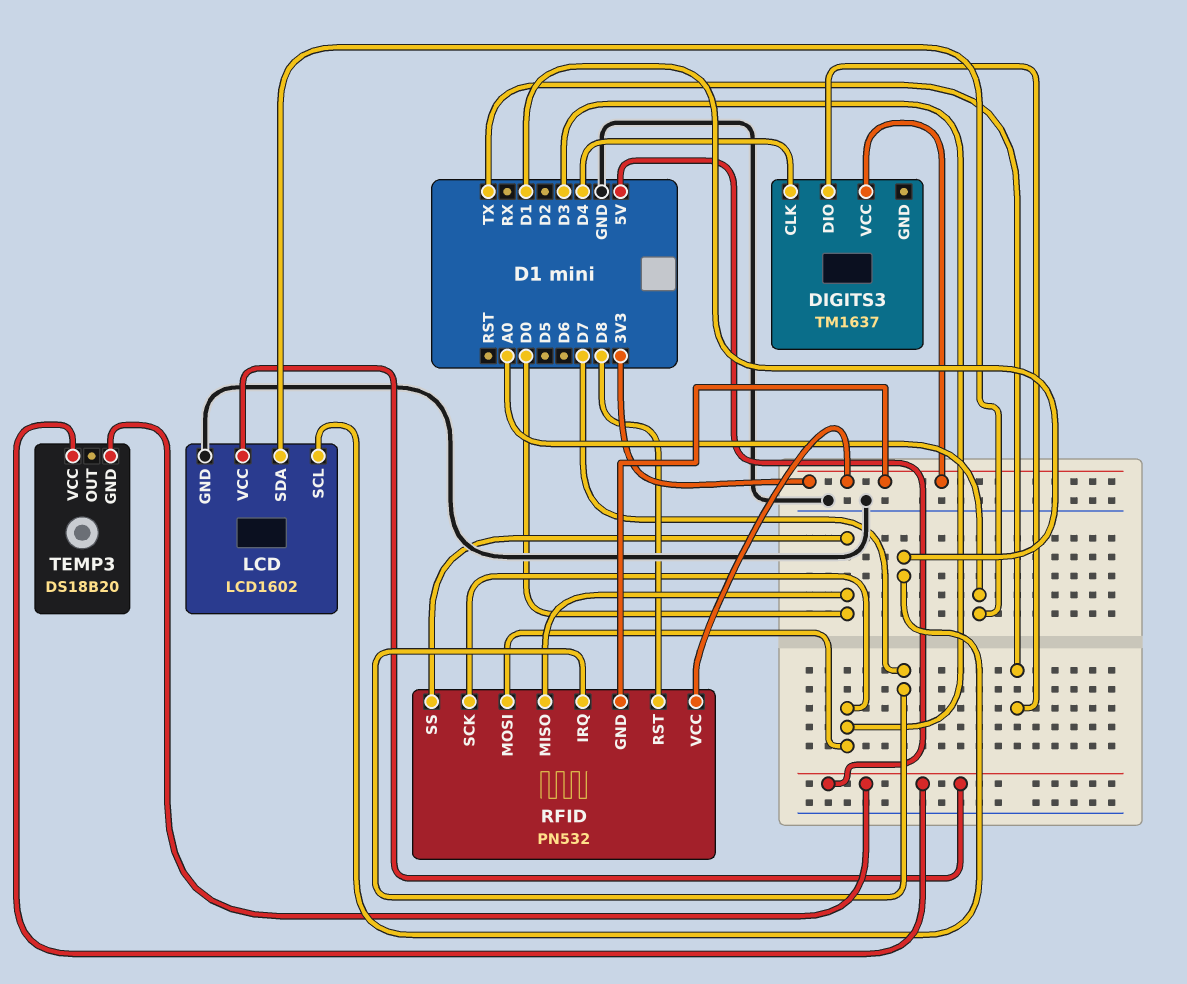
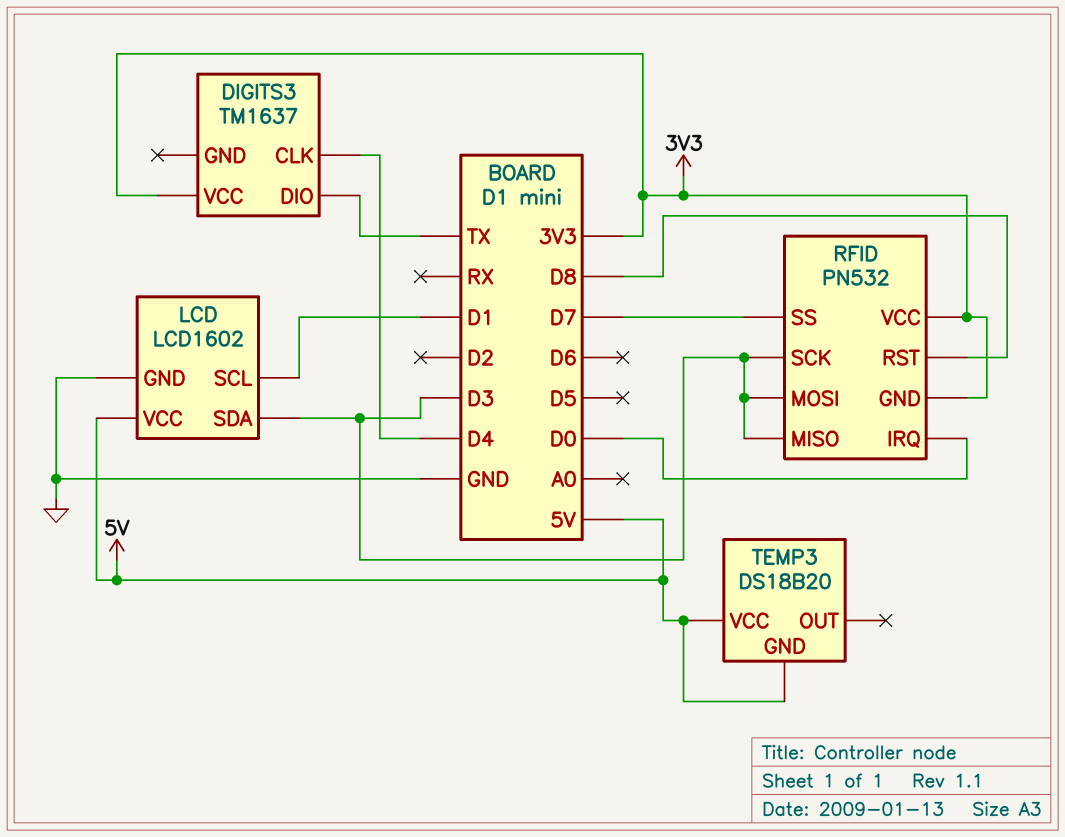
LCD pin SDA: A0 -> D3
RFID pin IRQ: D7 -> D0
RFID pin MISO: D0 -> D3
RFID pin SS: D0 -> D7

